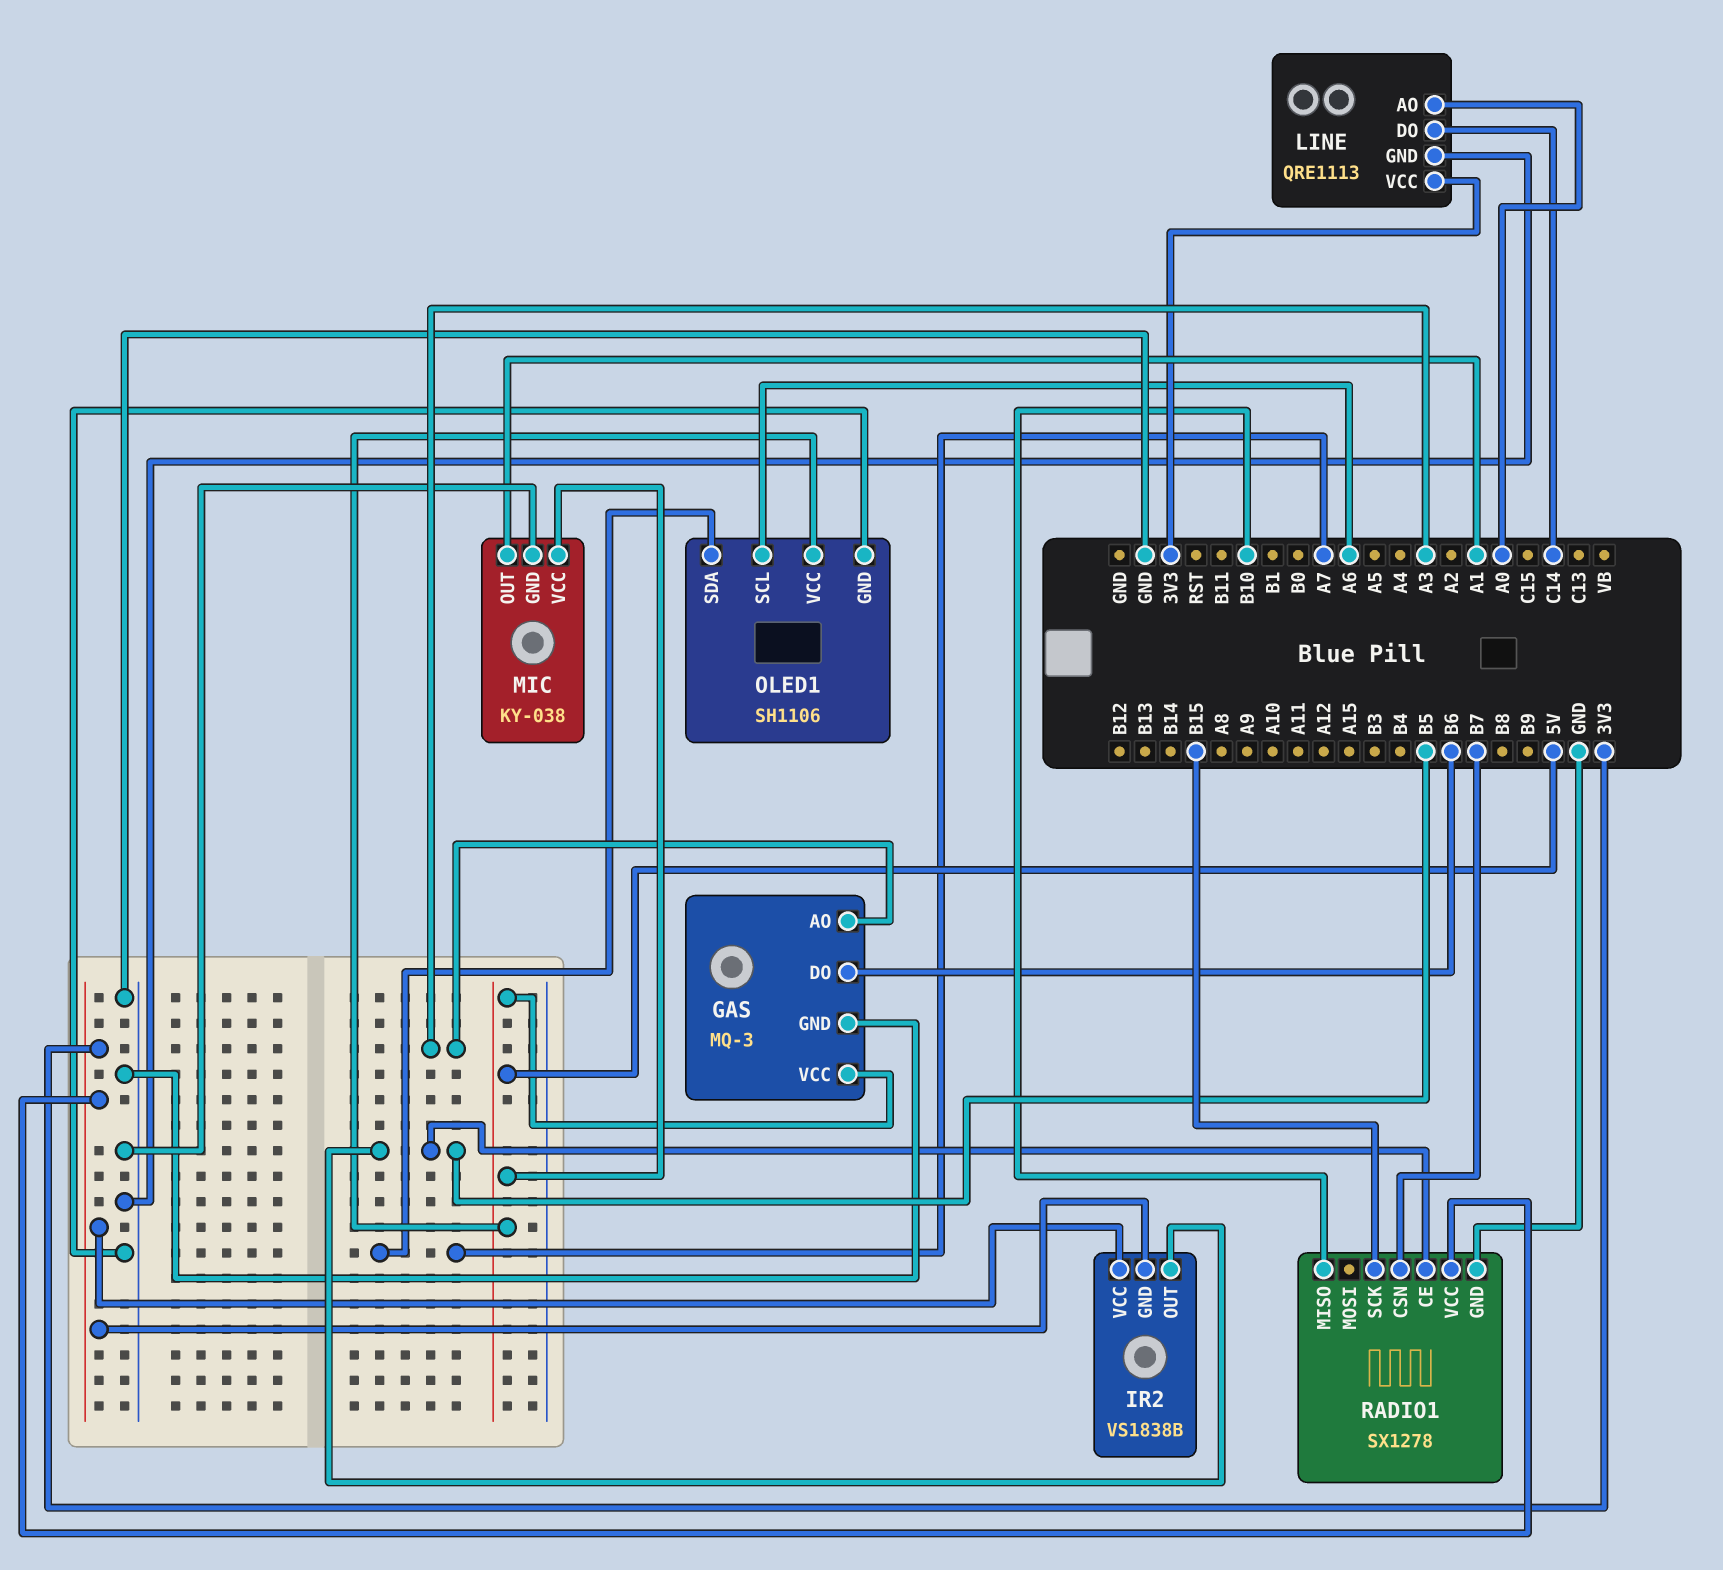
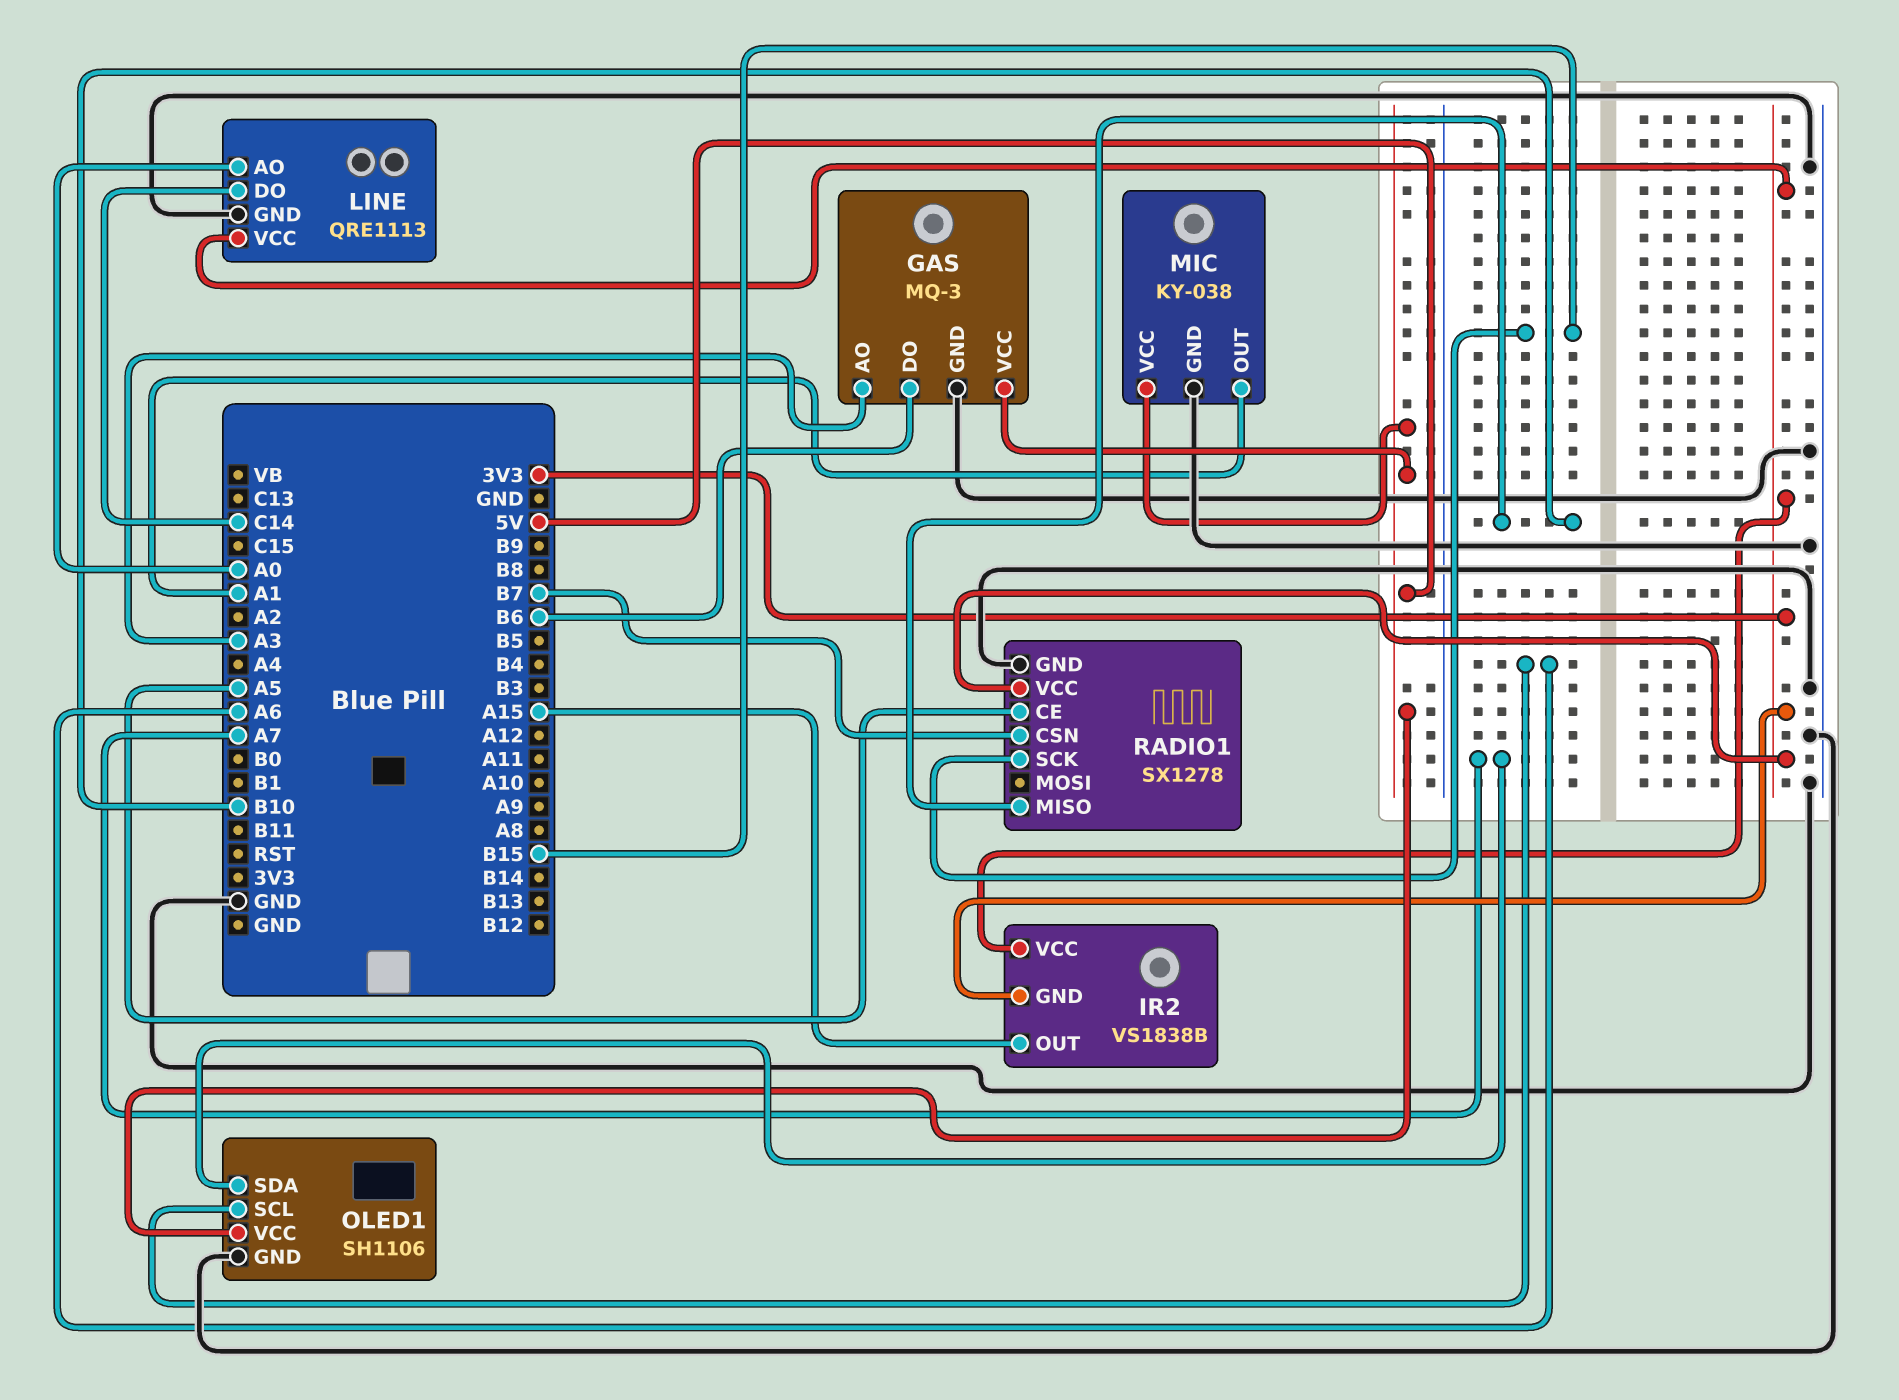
IR2 pin OUT: B5 -> A15
RADIO1 pin CE: B5 -> A5

